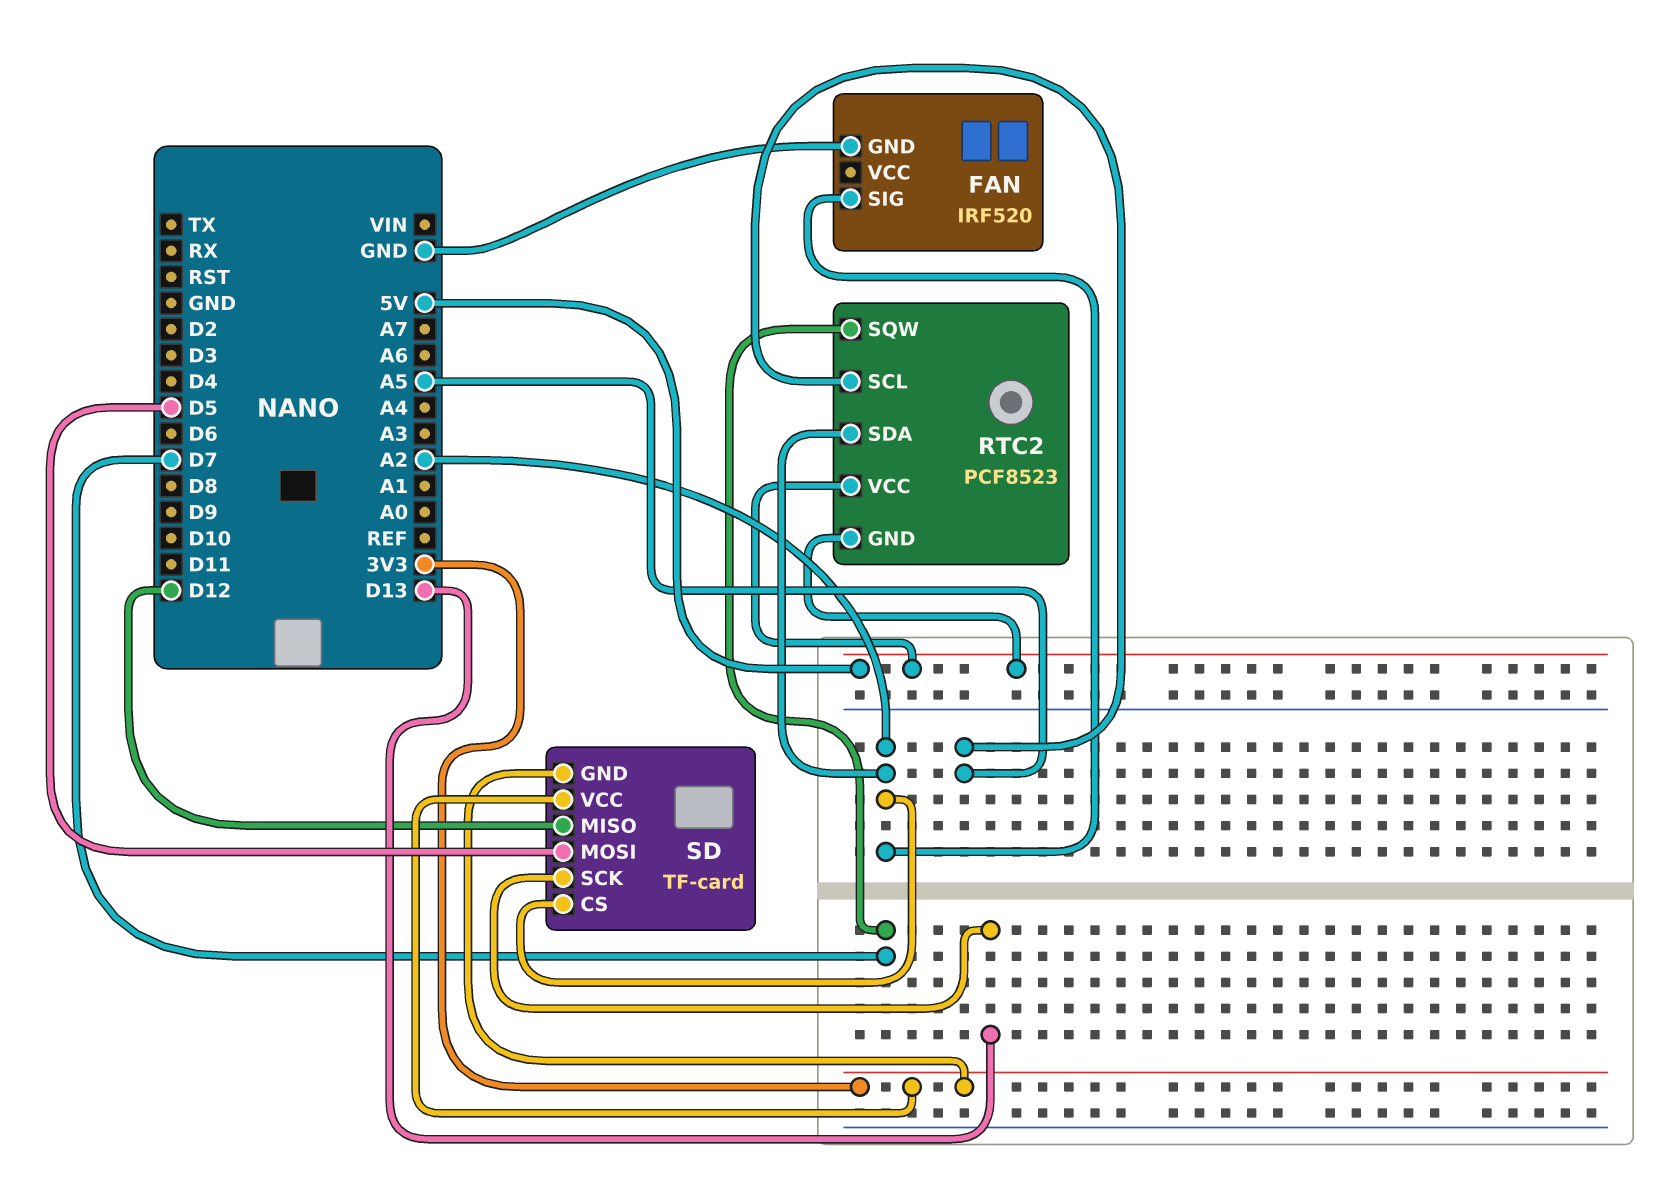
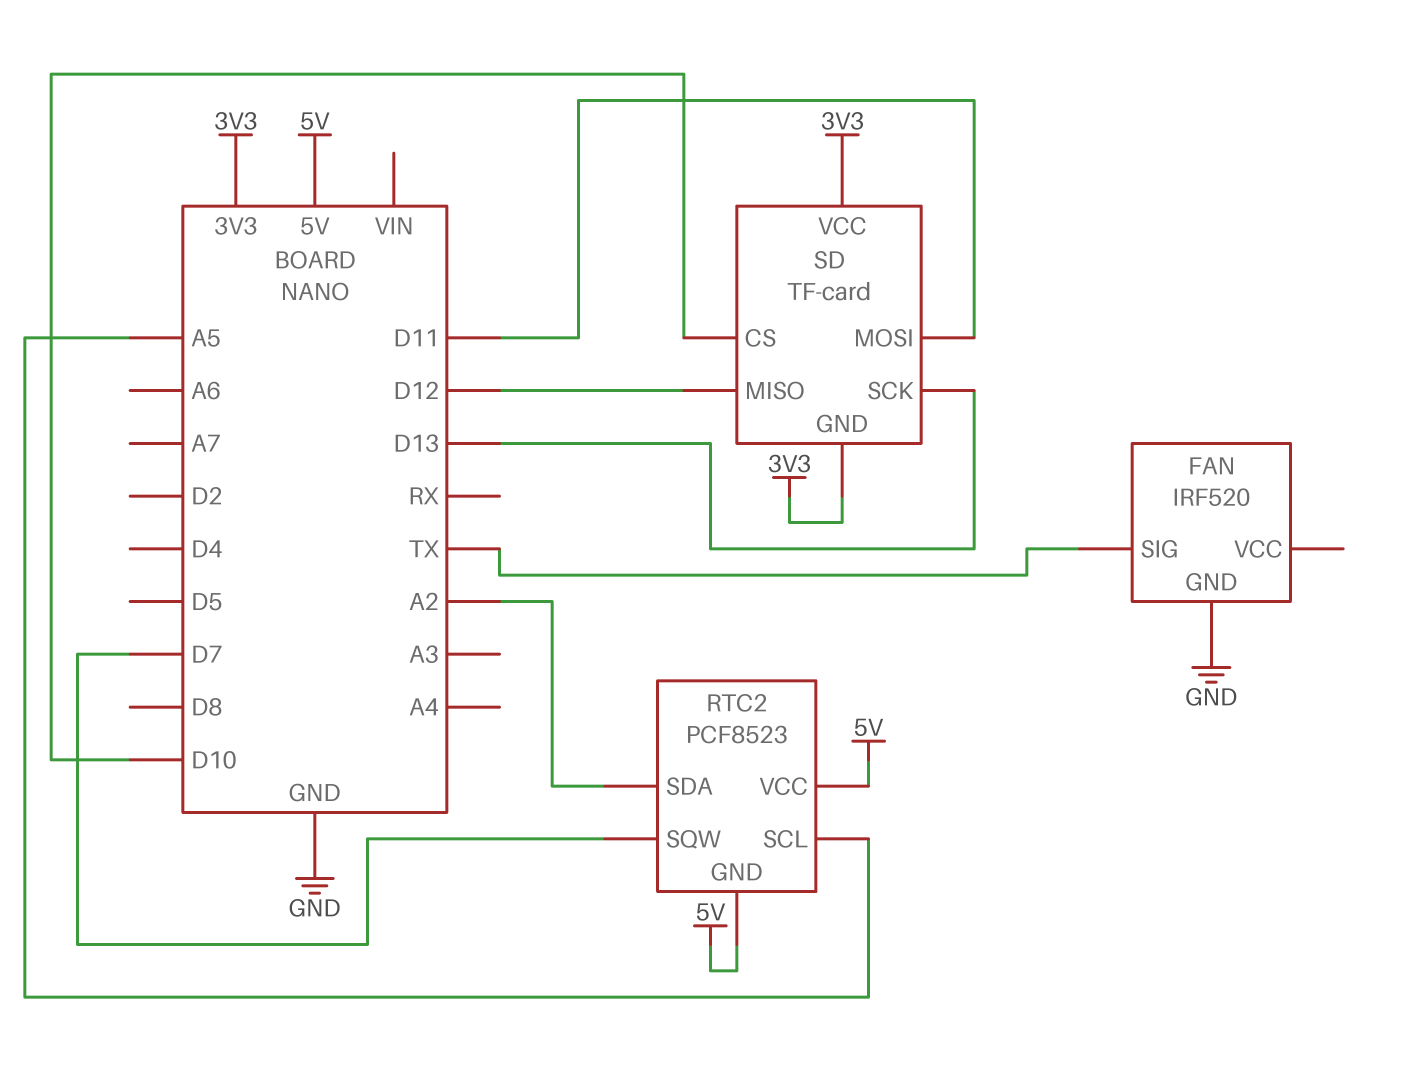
FAN pin SIG: A2 -> TX
SD pin CS: A2 -> D10
SD pin MOSI: D5 -> D11

